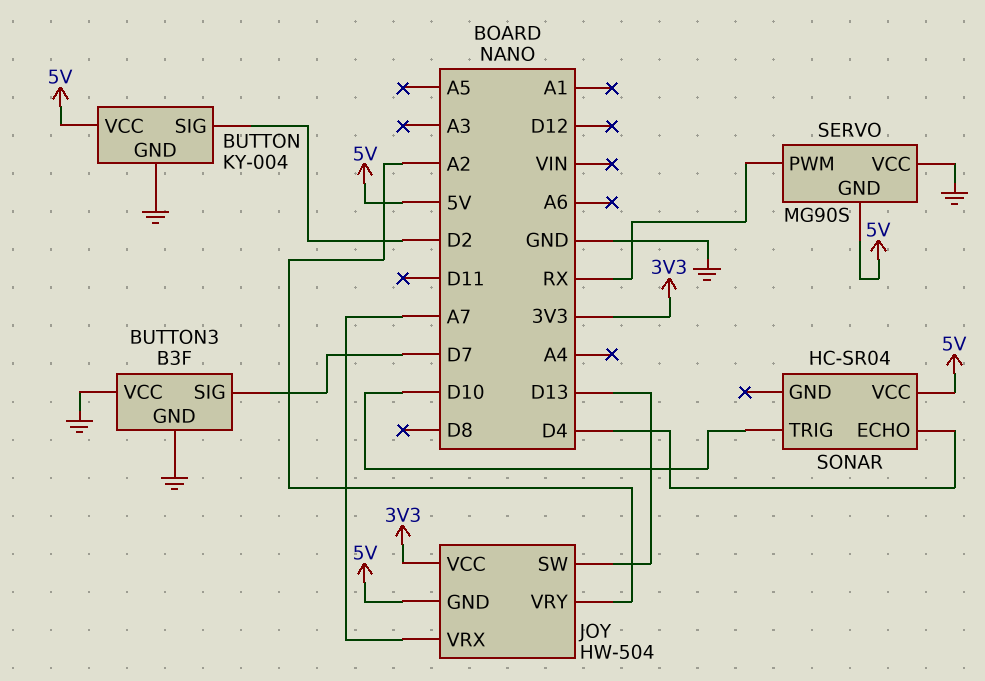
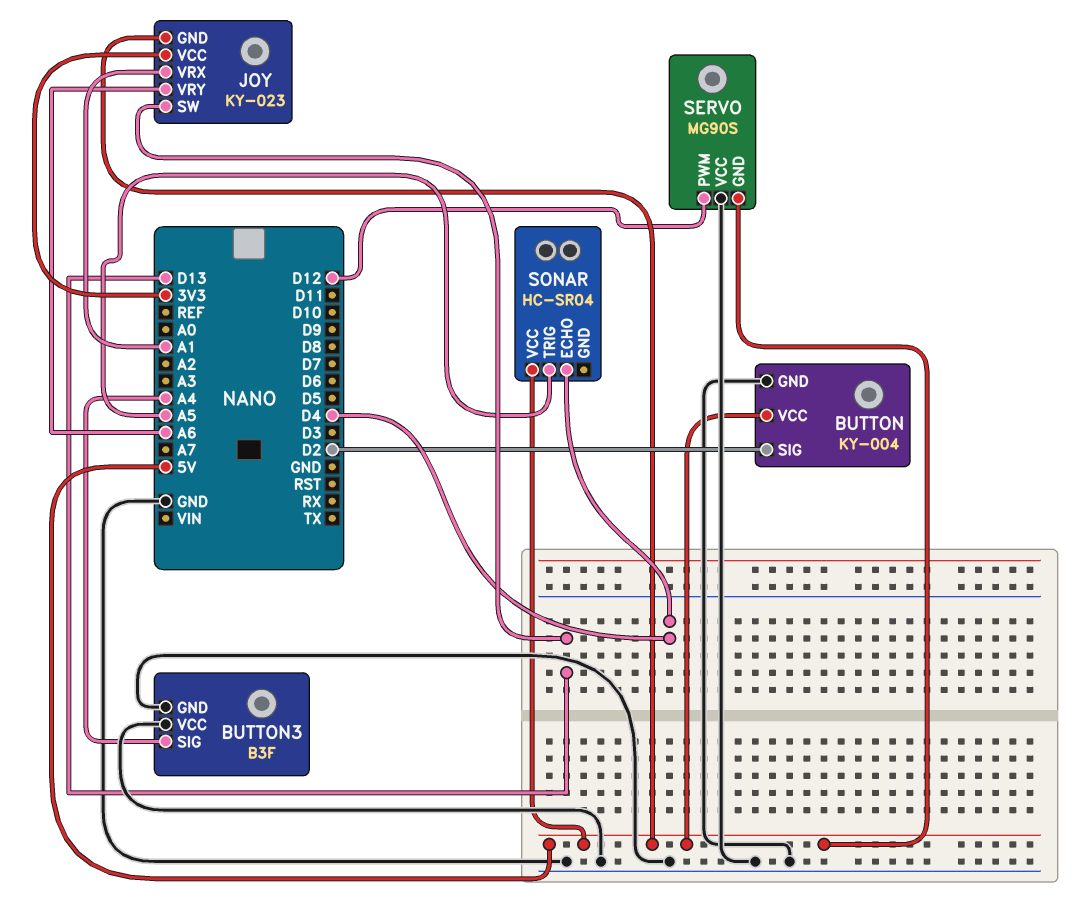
BUTTON3 pin SIG: D7 -> A4
JOY: HW-504 -> KY-023
JOY pin VRX: A7 -> A1
JOY pin VRY: A2 -> A6
SERVO pin PWM: RX -> D12
SONAR pin TRIG: D10 -> A5

